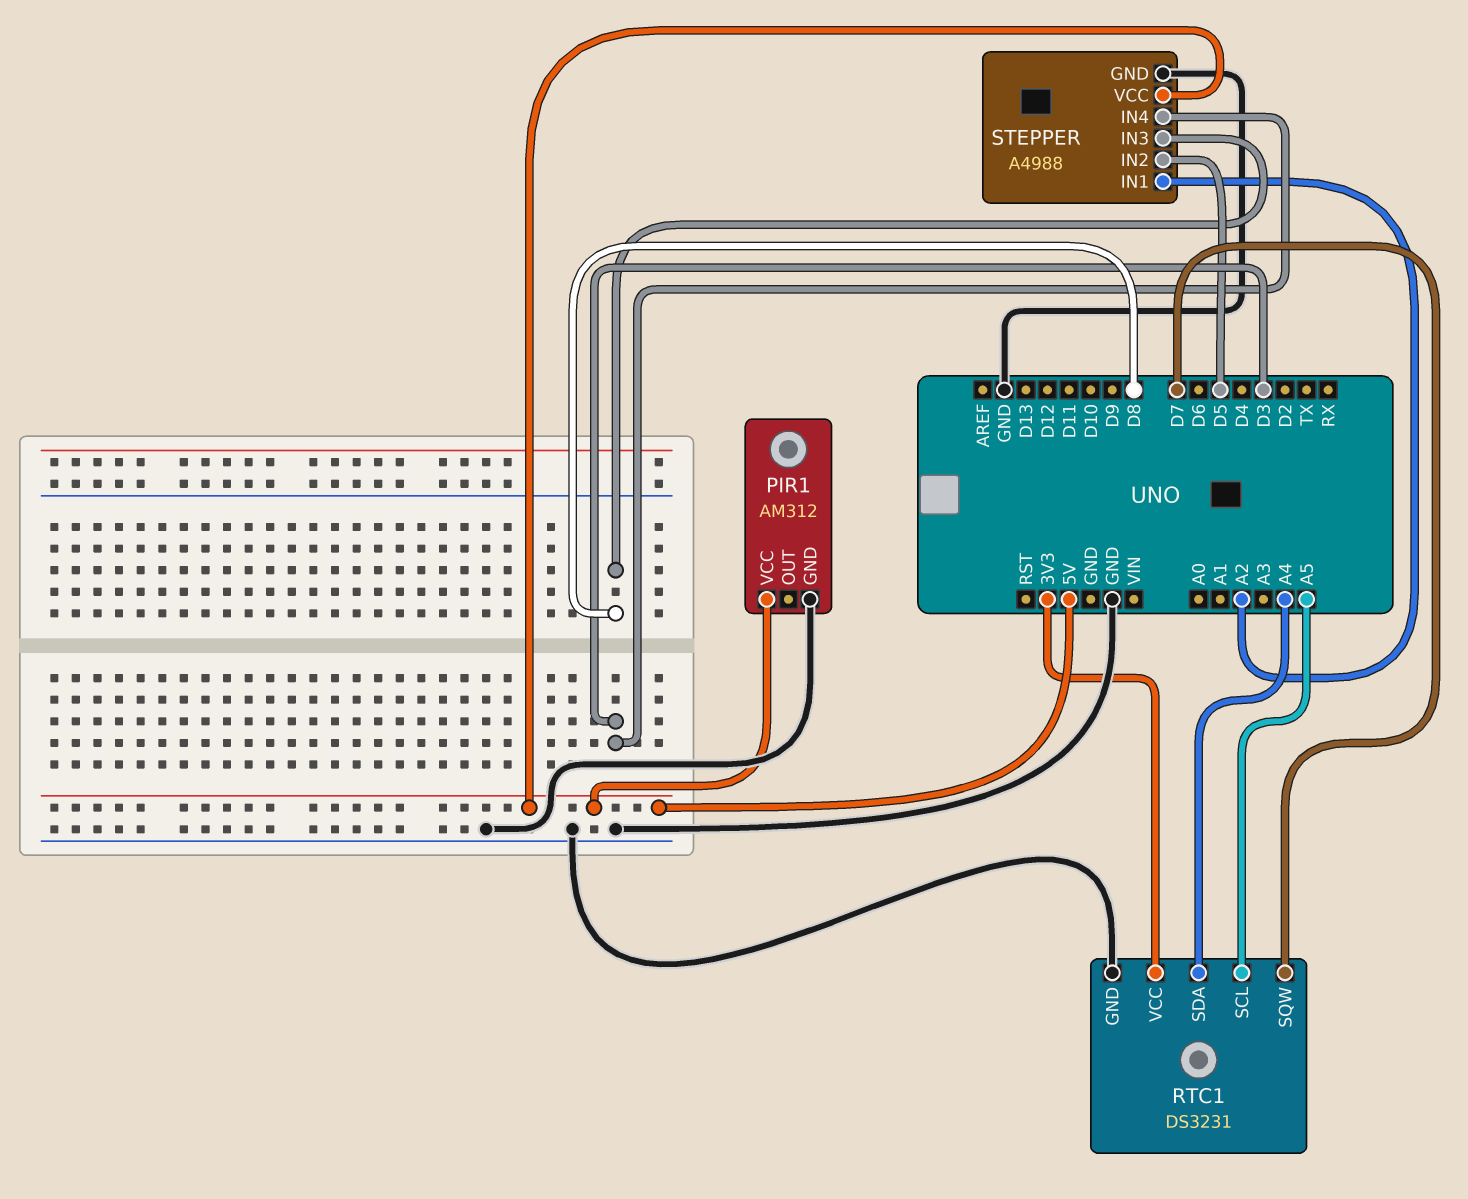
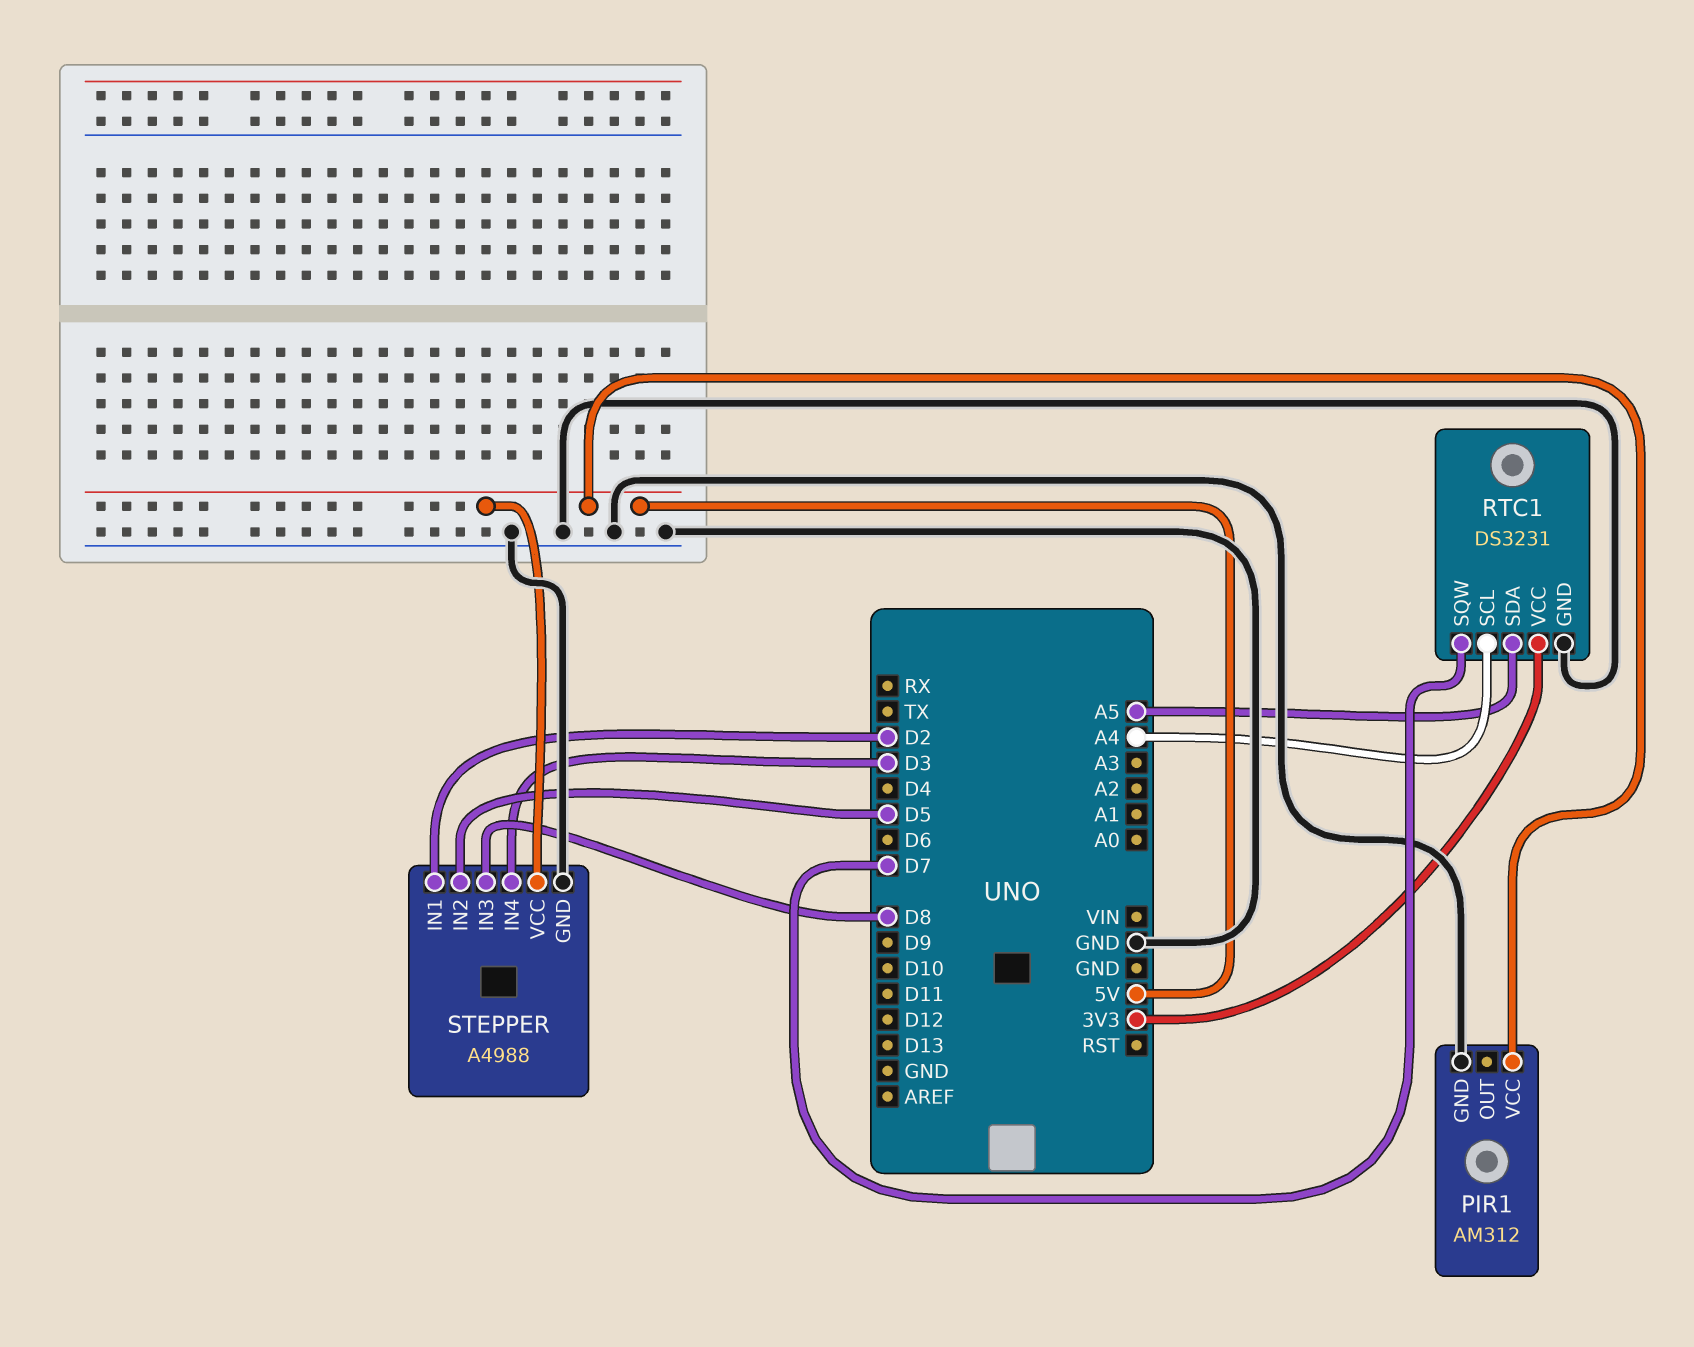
RTC1 pin SCL: A5 -> A4
RTC1 pin SDA: A4 -> A5
STEPPER pin IN1: A2 -> D2

